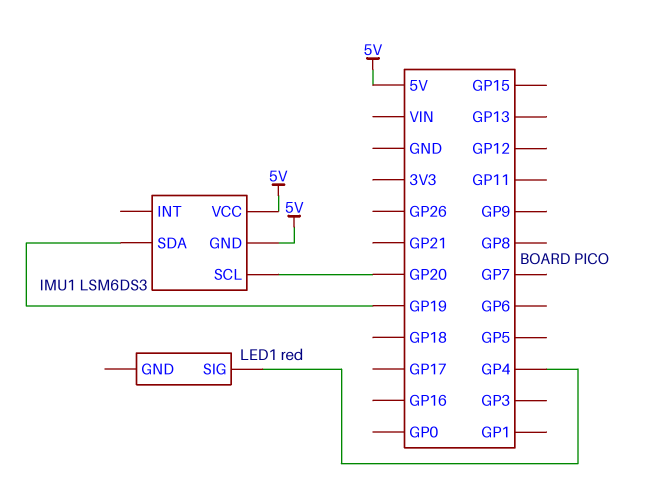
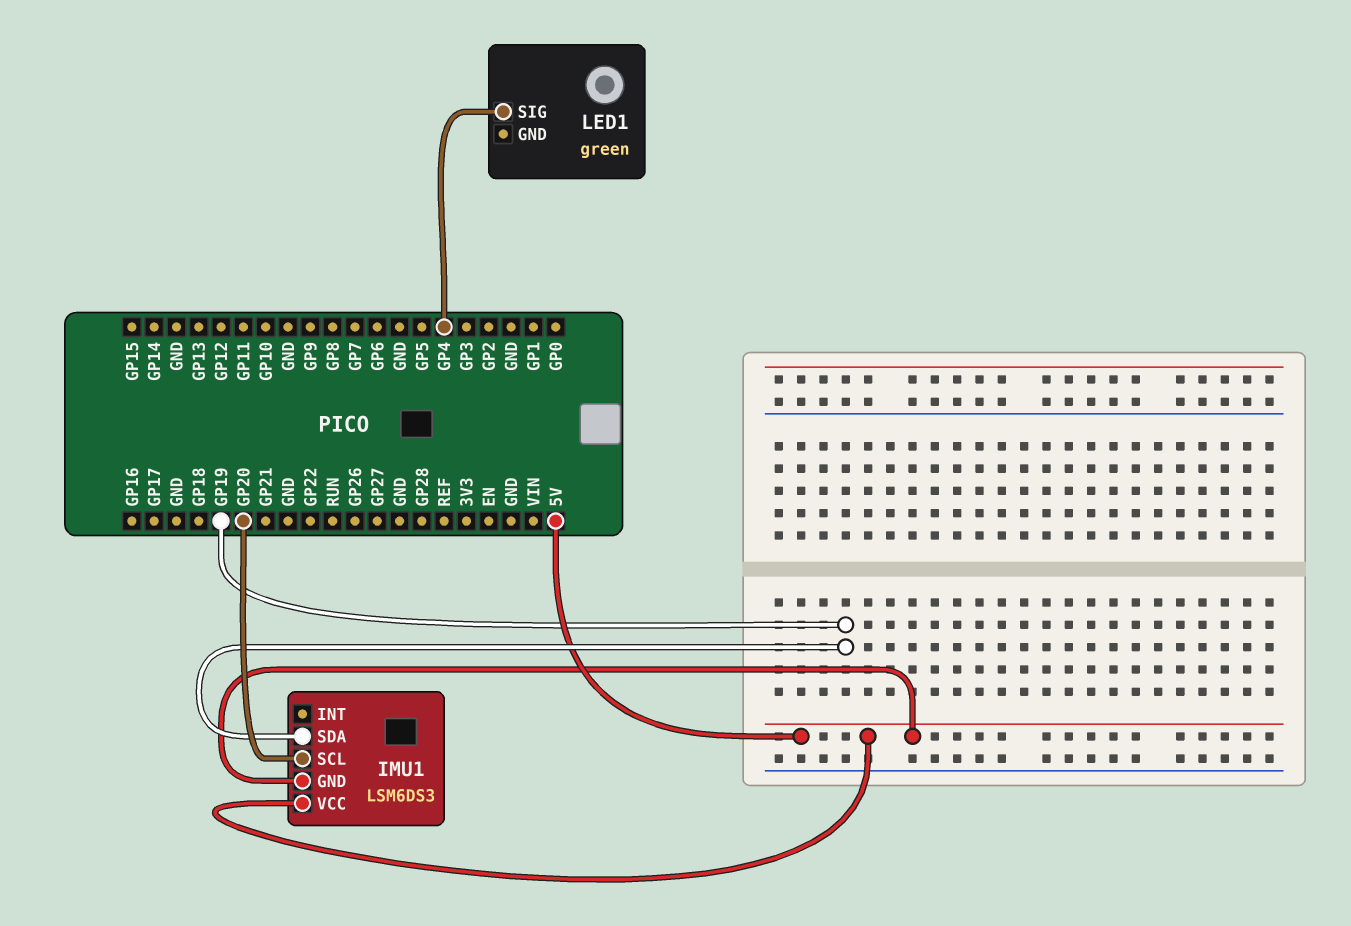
LED1: red -> green

